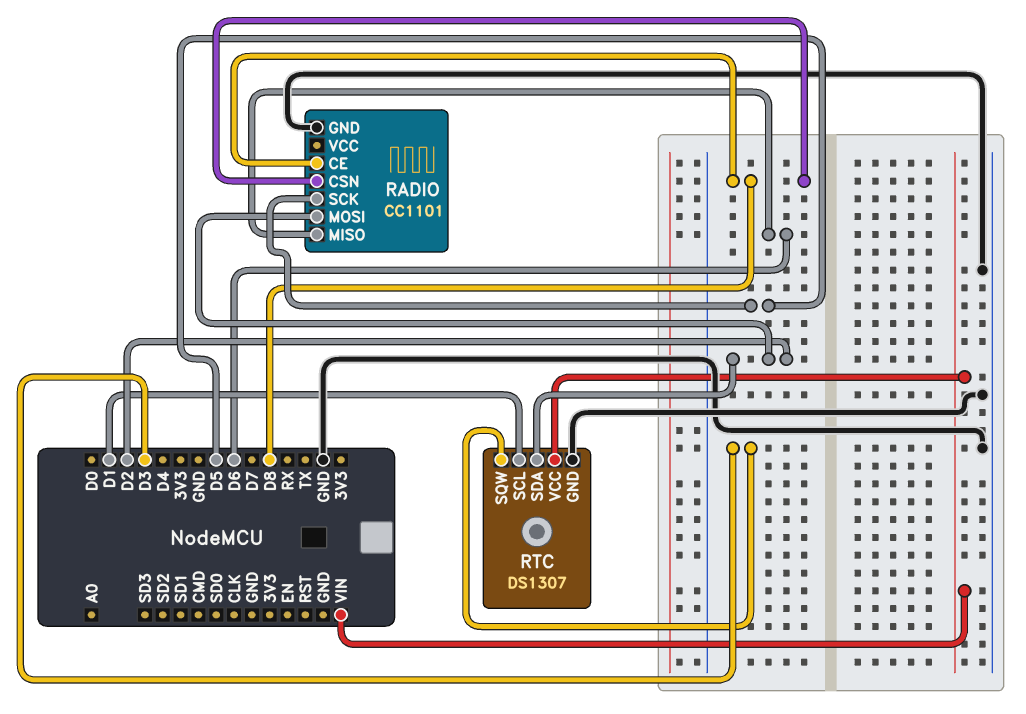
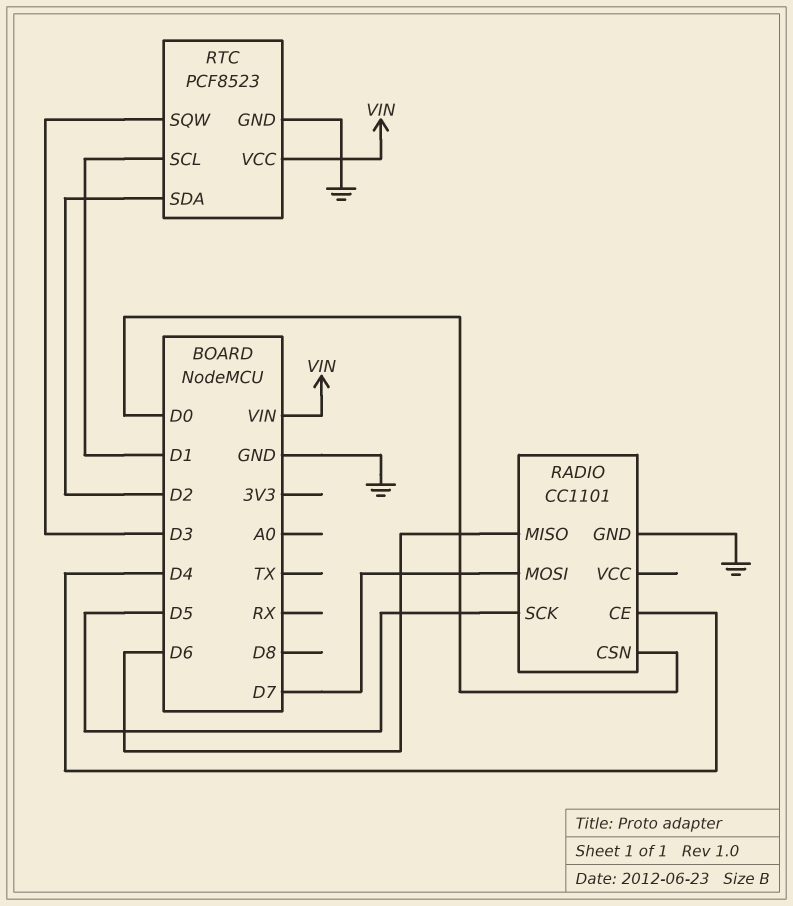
RADIO pin CE: D8 -> D4
RADIO pin CSN: D8 -> D0
RADIO pin MOSI: D2 -> D7
RTC: DS1307 -> PCF8523

